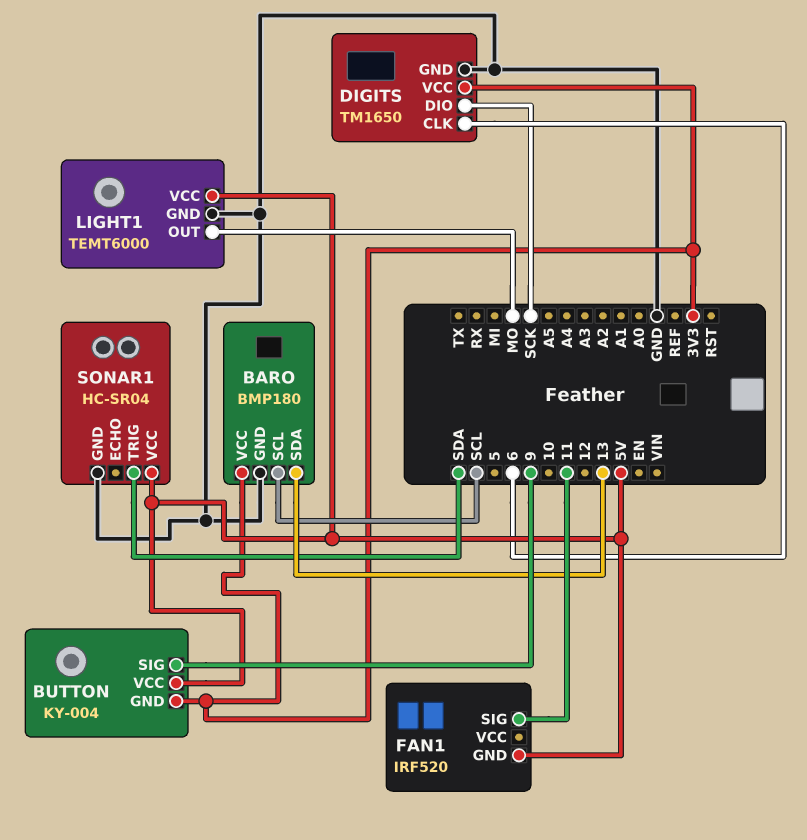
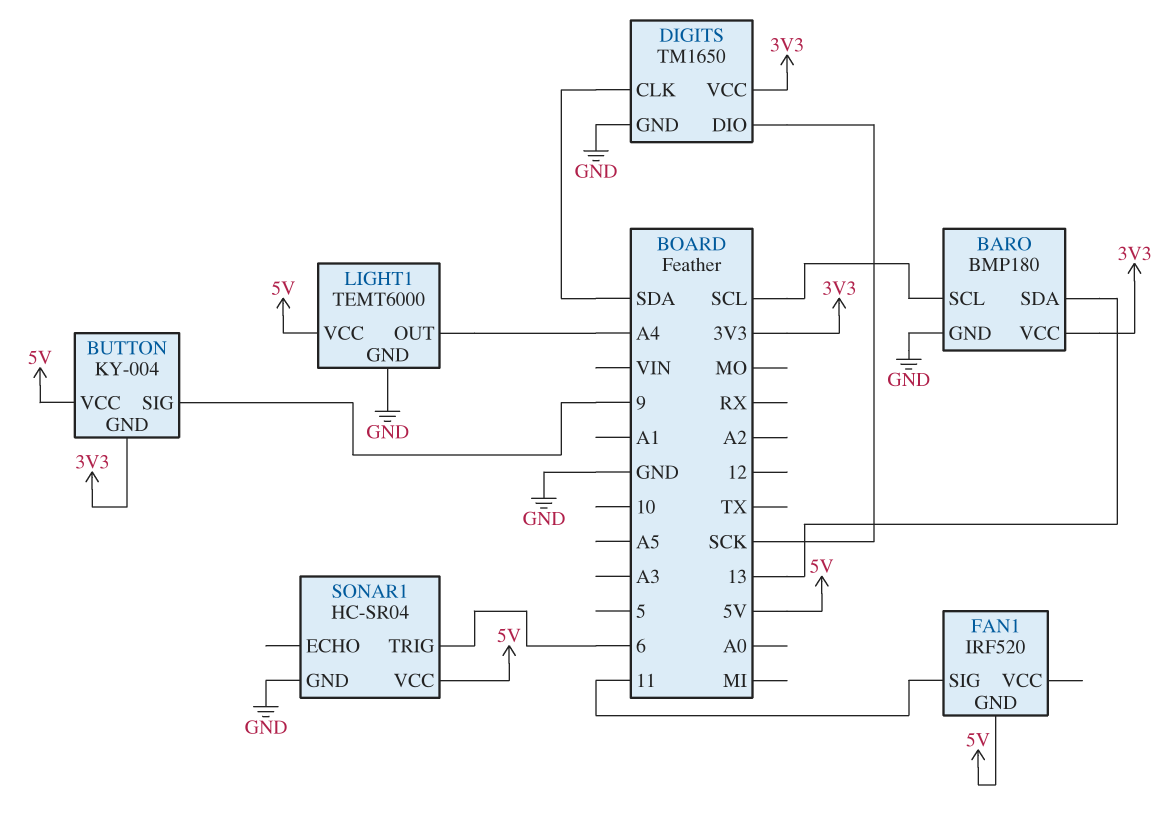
DIGITS pin CLK: 6 -> SDA
LIGHT1 pin OUT: MO -> A4
SONAR1 pin TRIG: SDA -> 6

